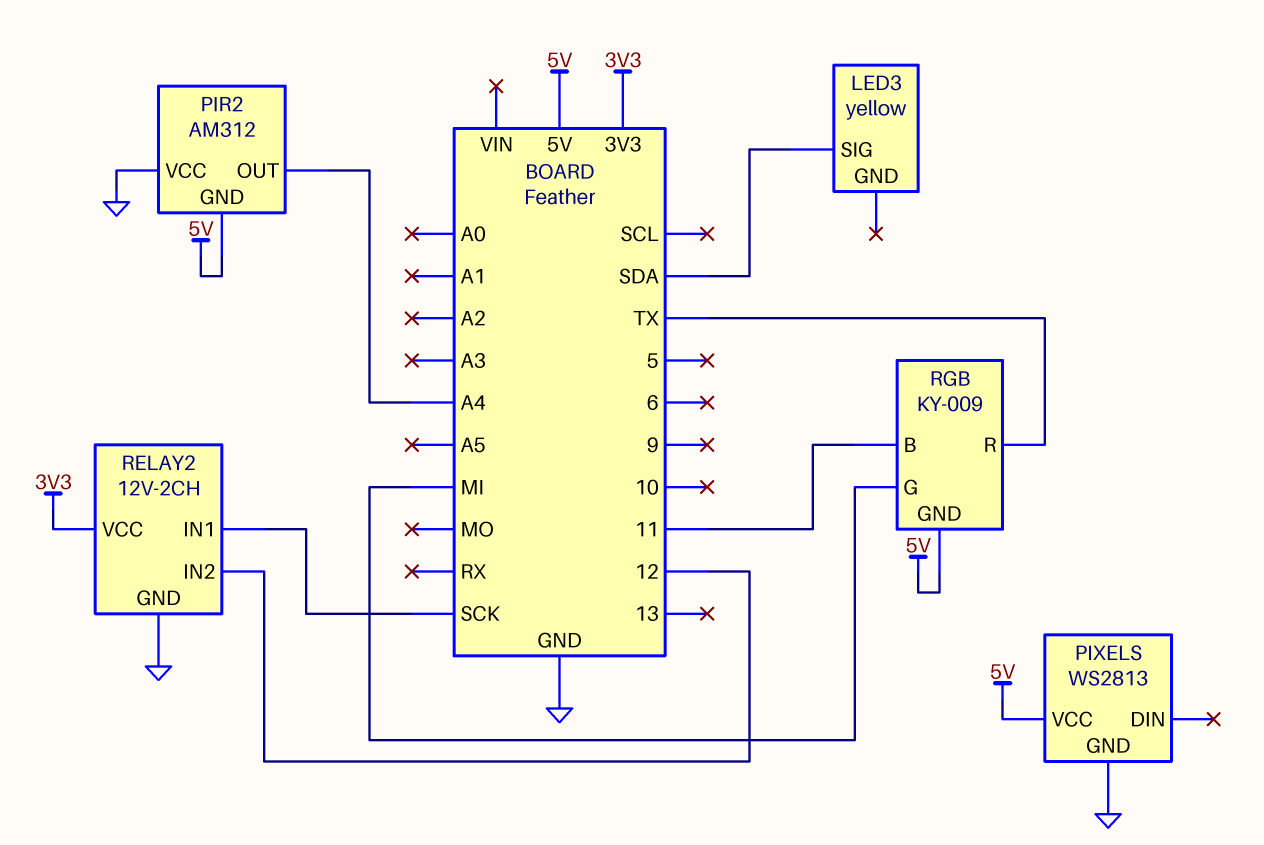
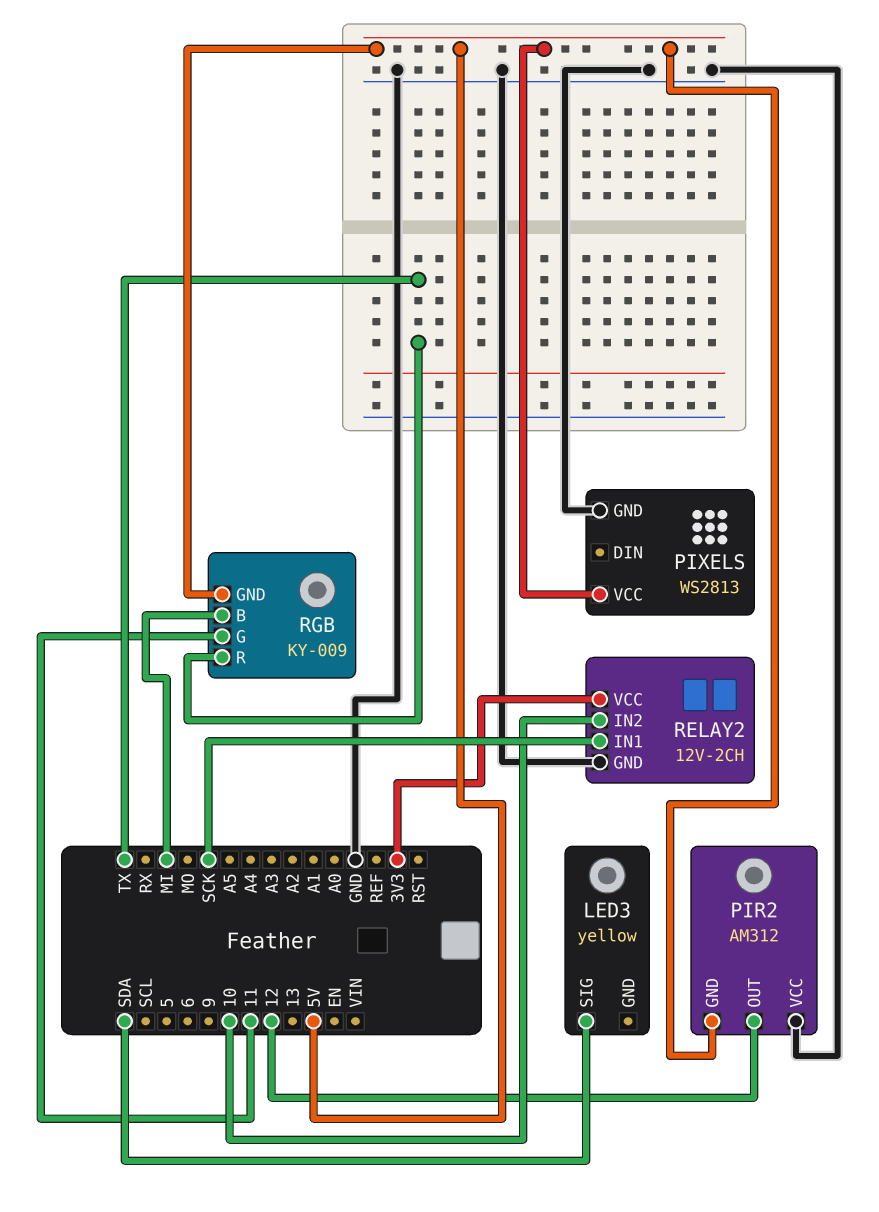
PIR2 pin OUT: A4 -> 12
RELAY2 pin IN2: 12 -> 10
RGB pin B: 11 -> MI
RGB pin G: MI -> 11

